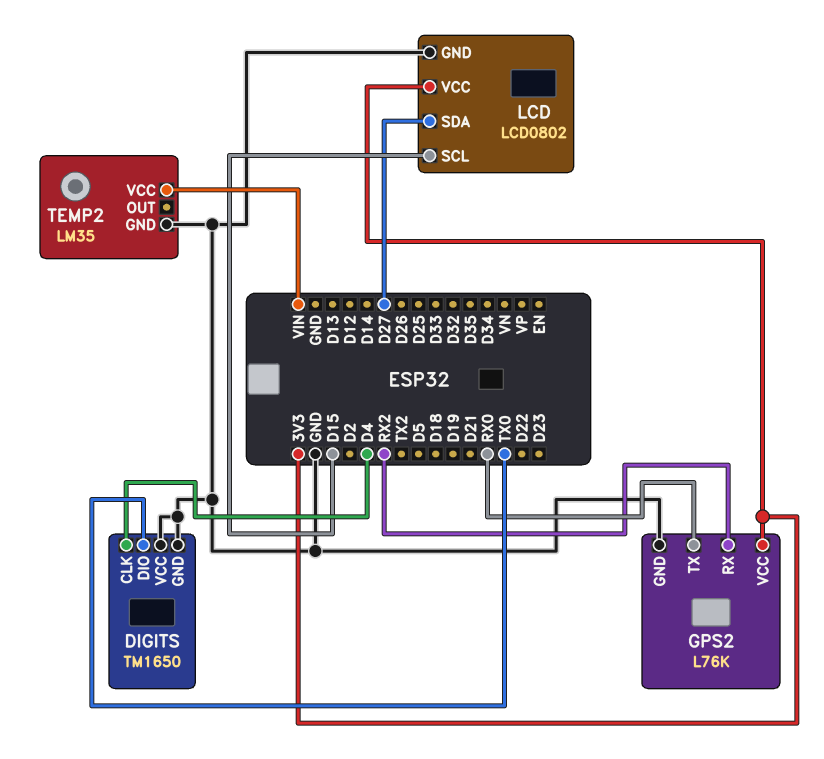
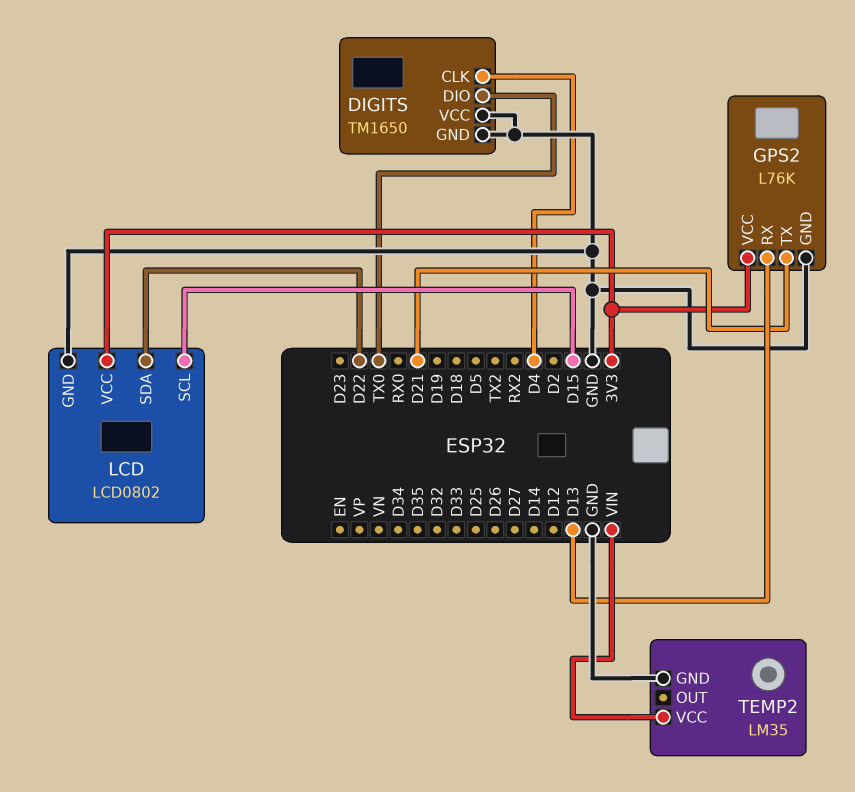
GPS2 pin RX: RX2 -> D13
GPS2 pin TX: RX0 -> D21
LCD pin SDA: D27 -> D22

